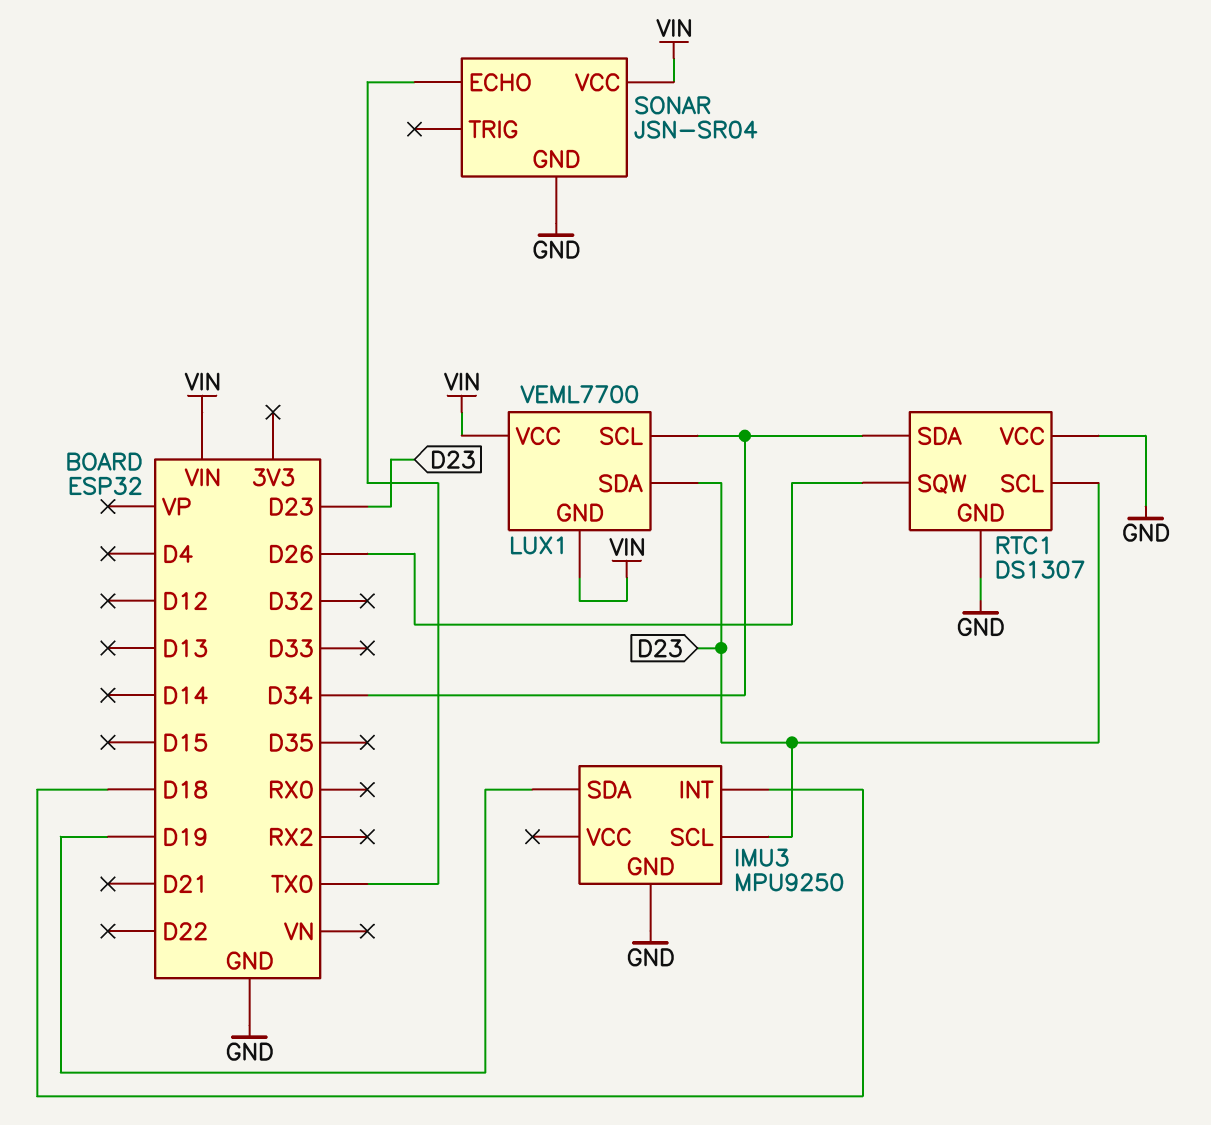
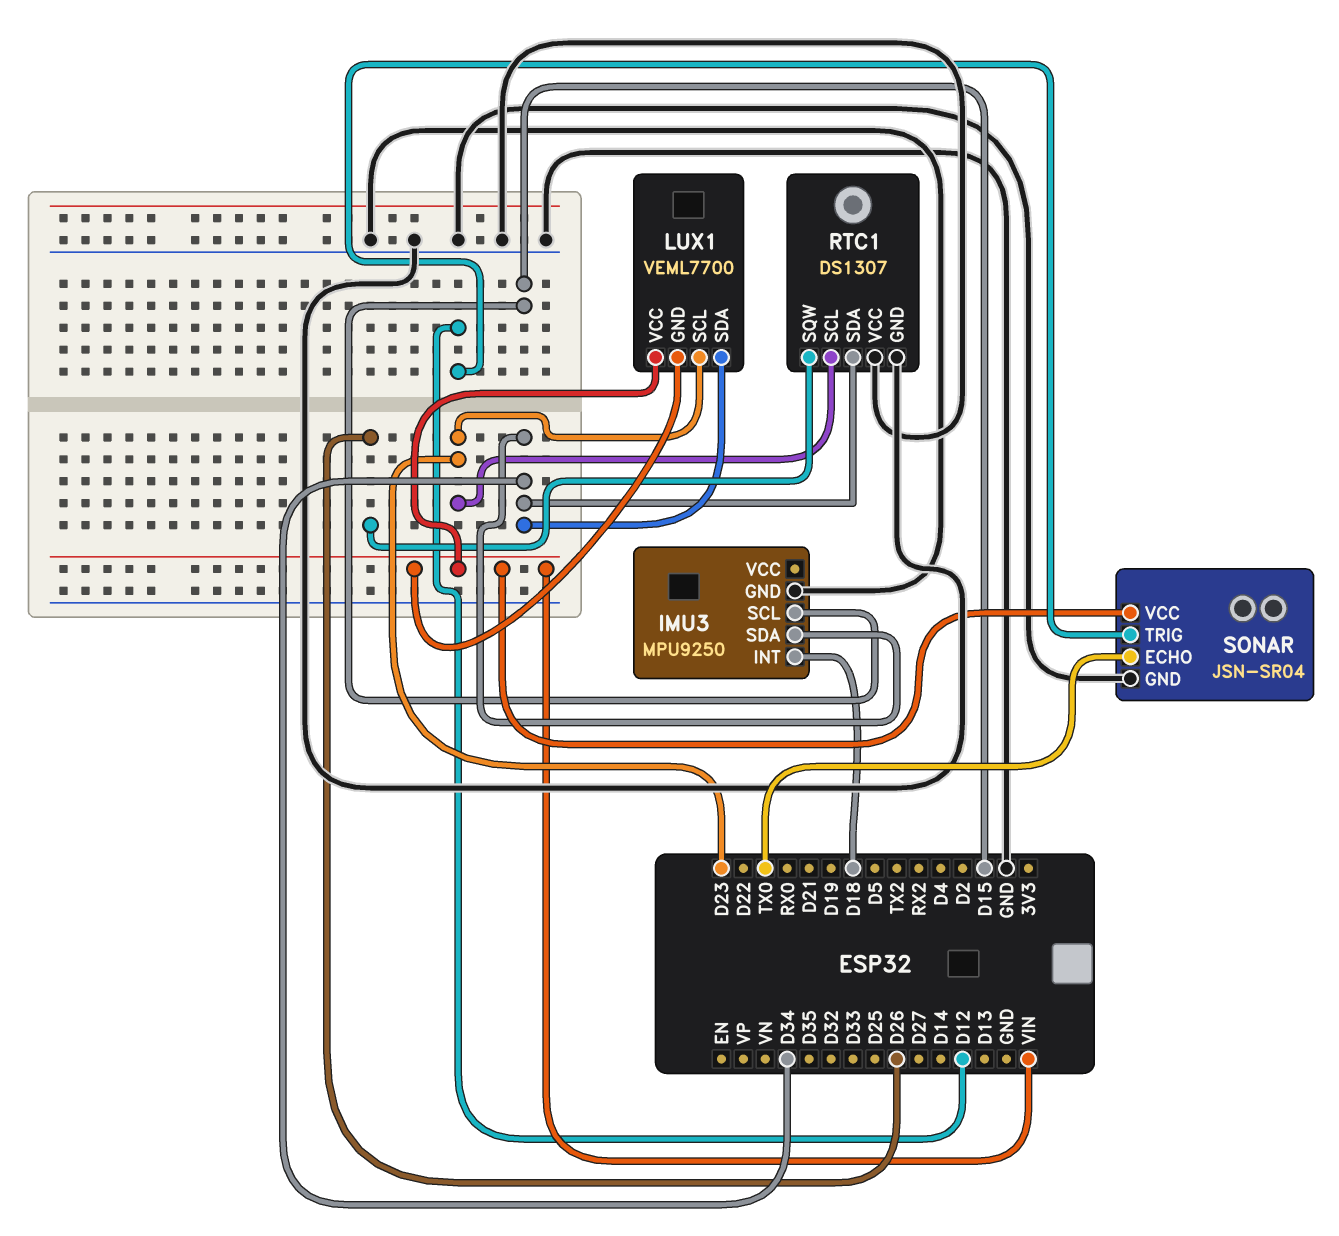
IMU3 pin SCL: D23 -> D15
IMU3 pin SDA: D19 -> D34
LUX1 pin SCL: D34 -> D23
LUX1 pin SDA: D23 -> D34
SONAR pin TRIG: none -> D12

